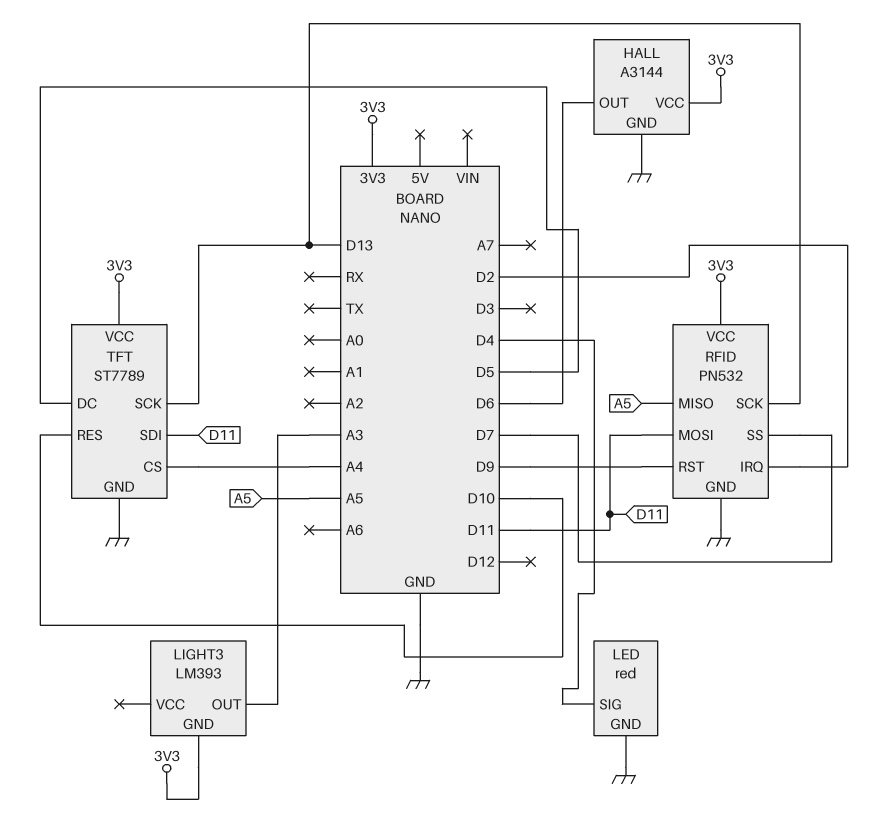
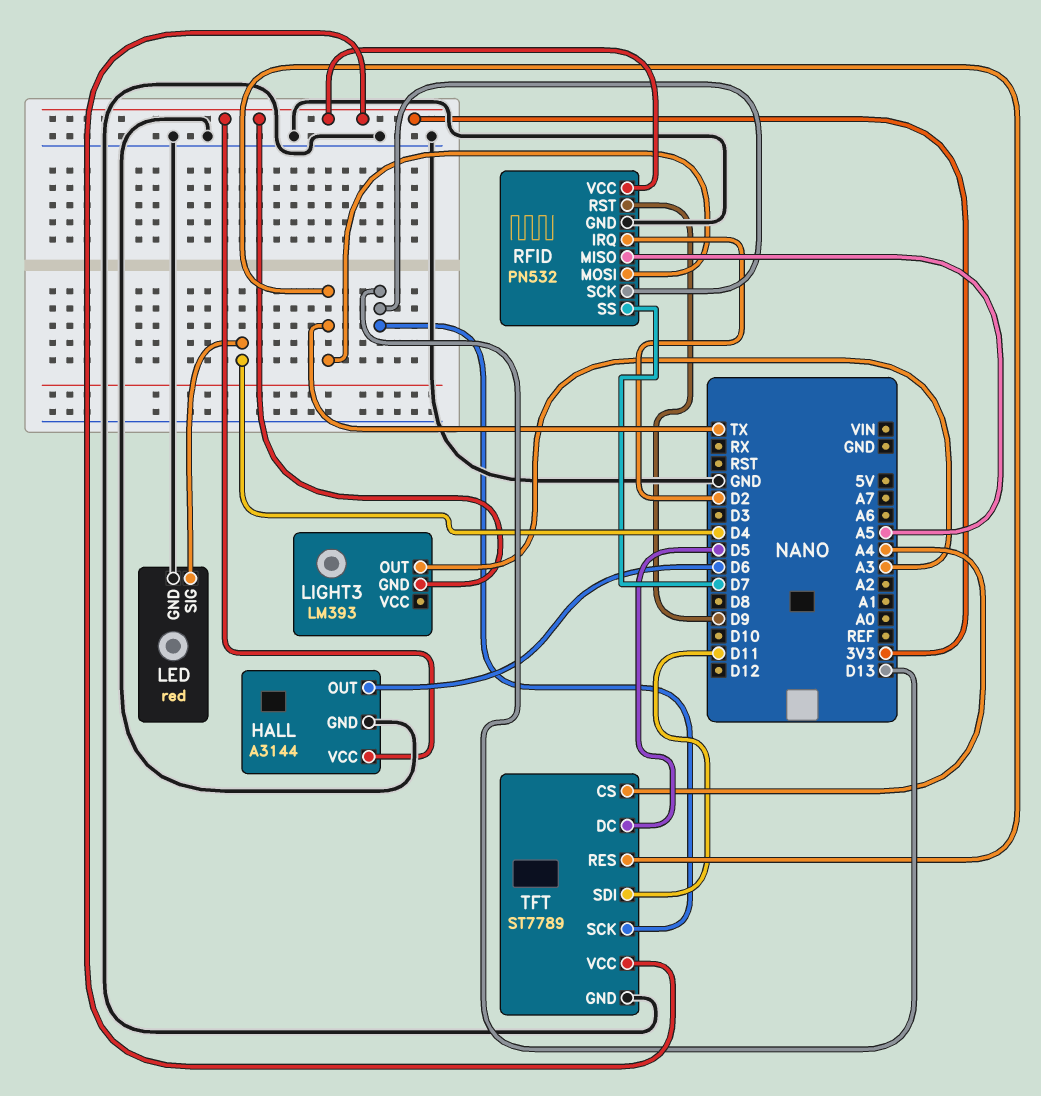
RFID pin MOSI: D11 -> TX
TFT pin RES: D10 -> TX

